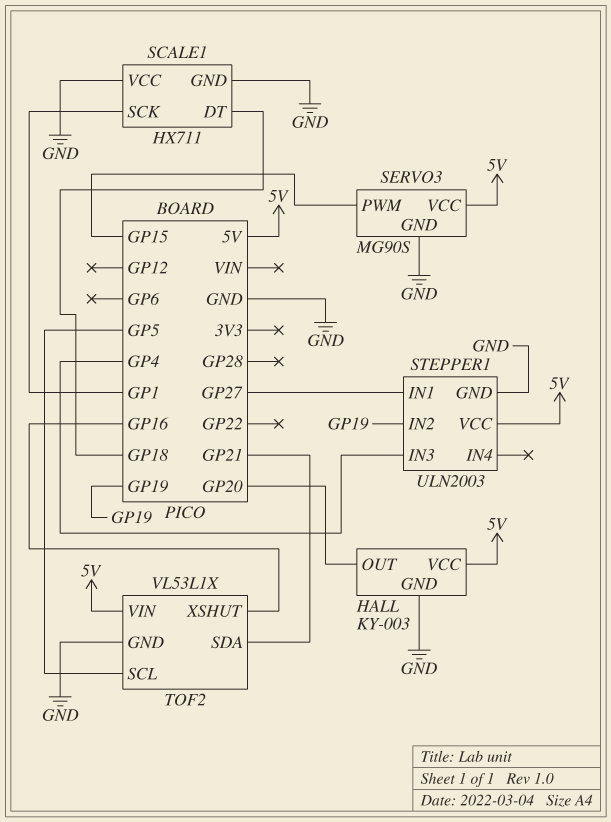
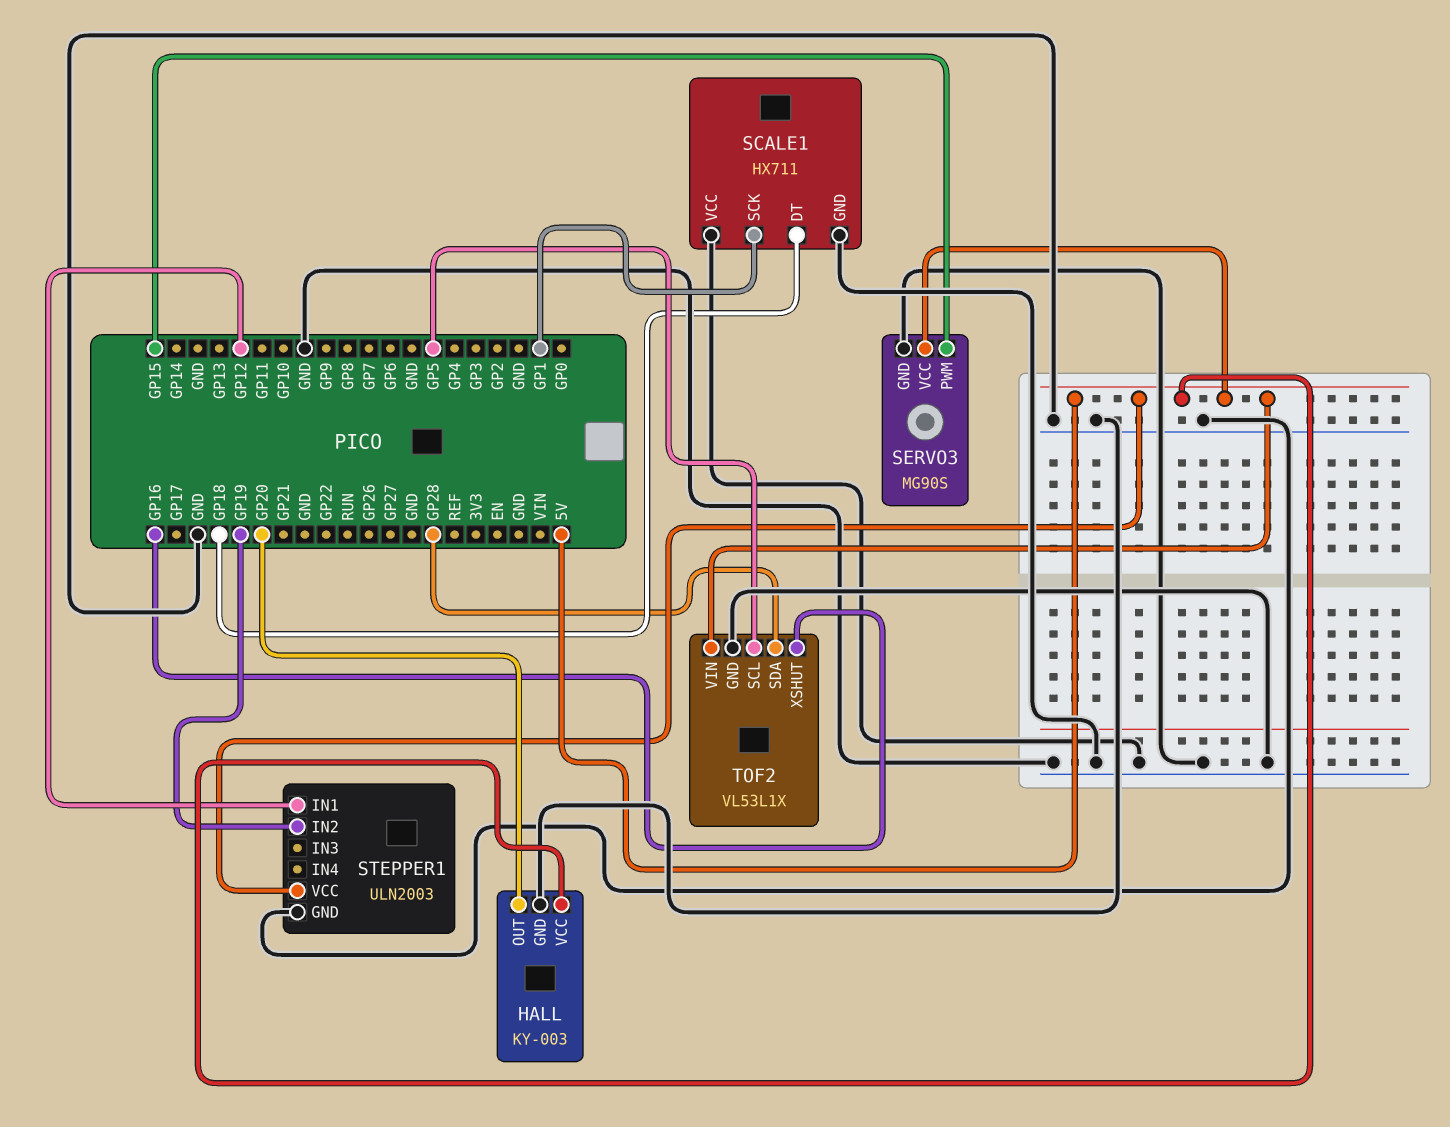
STEPPER1 pin IN1: GP27 -> GP12
STEPPER1 pin IN3: GP4 -> none
TOF2 pin SDA: GP21 -> GP28

